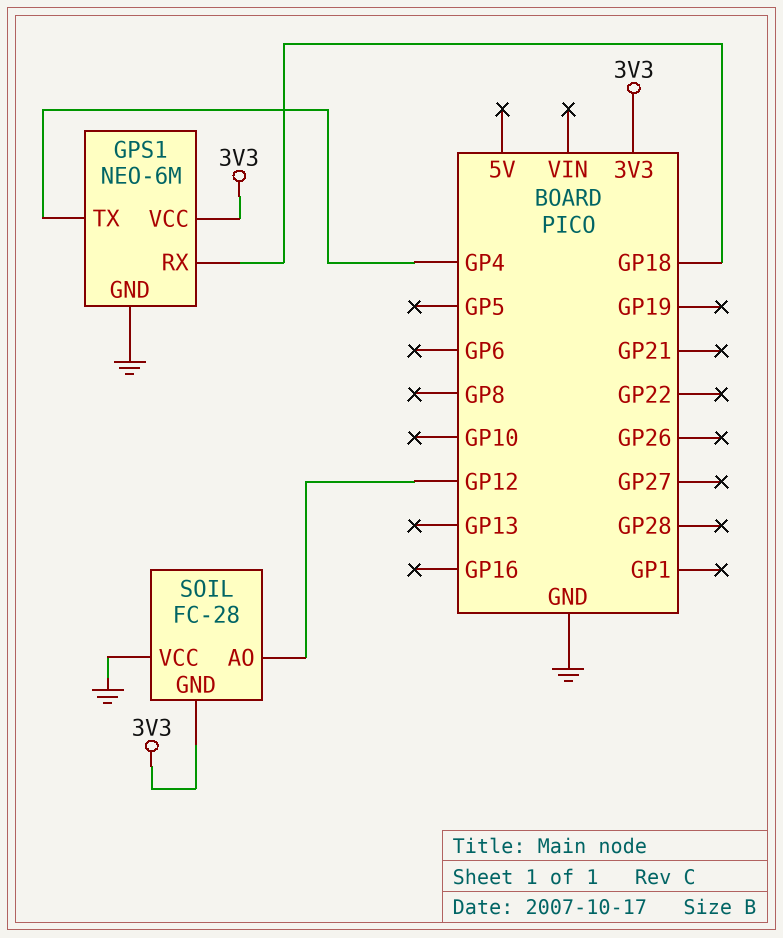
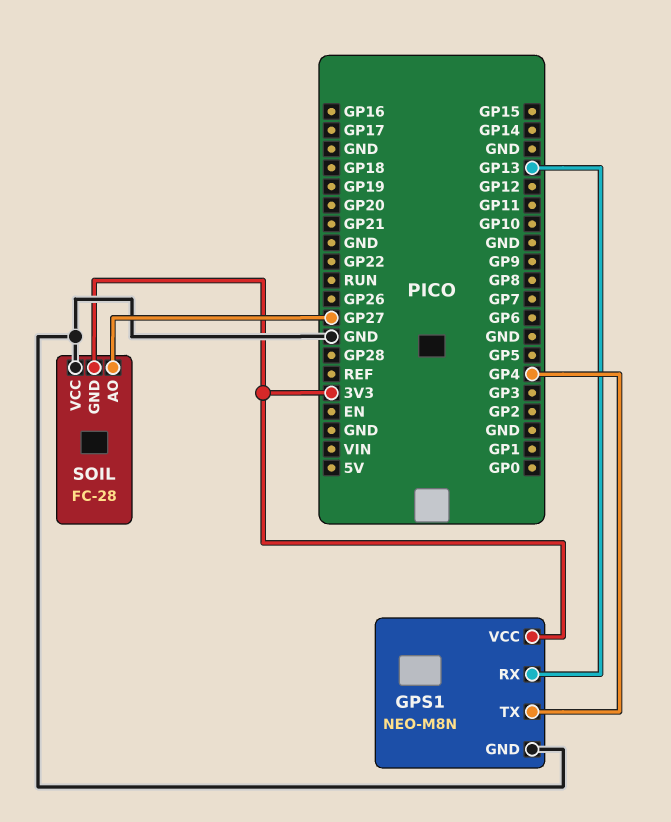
GPS1: NEO-6M -> NEO-M8N
GPS1 pin RX: GP18 -> GP13
SOIL pin AO: GP12 -> GP27

